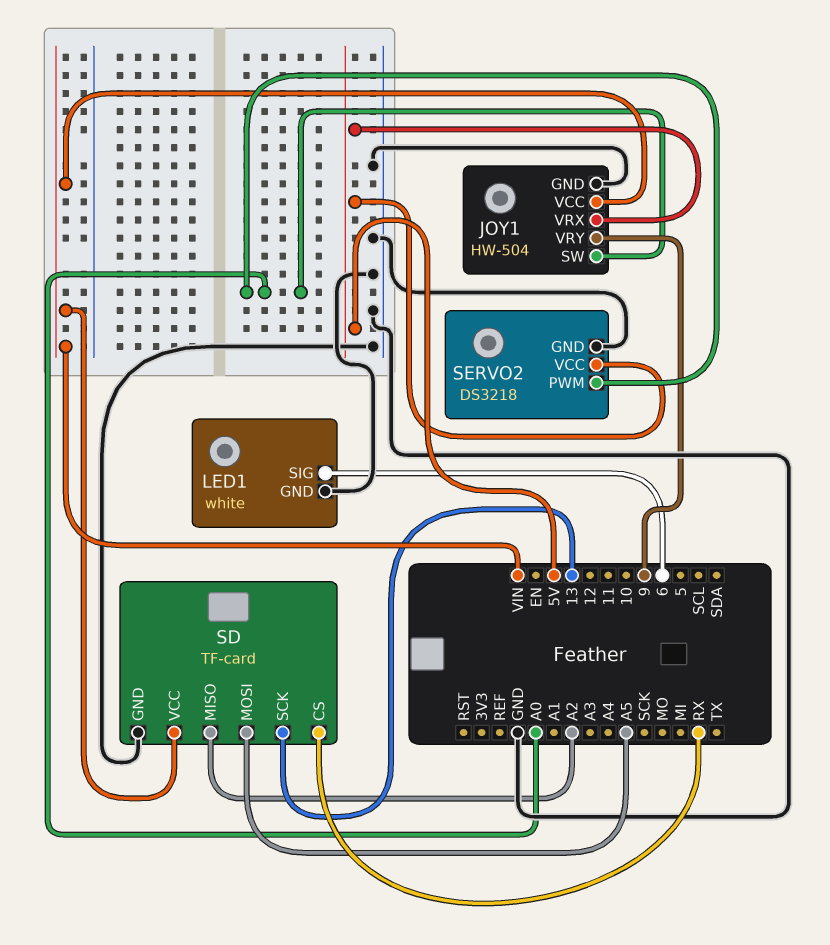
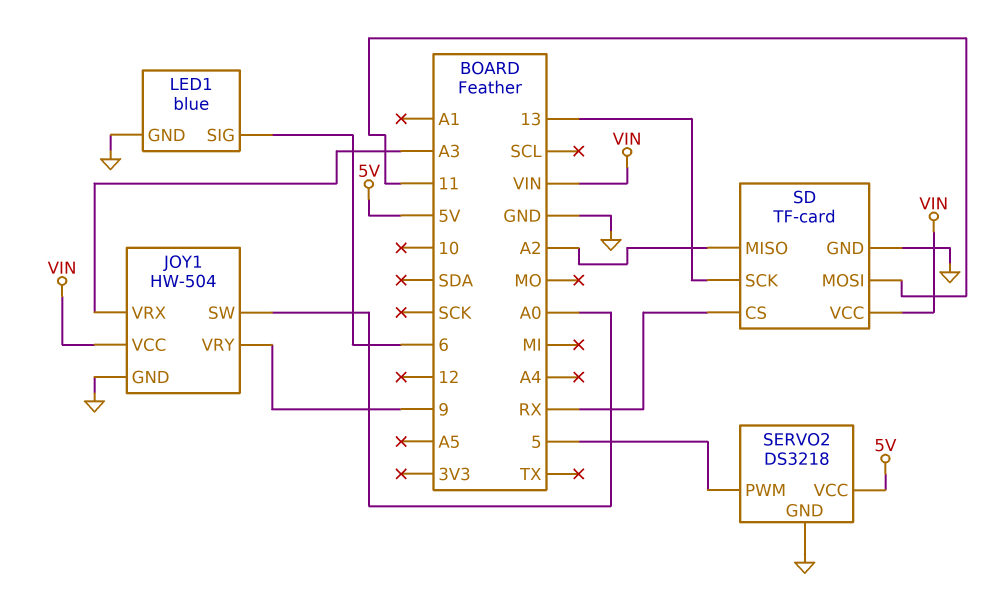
JOY1 pin VRX: 5V -> A3
LED1: white -> blue
SD pin MOSI: A5 -> 11
SERVO2 pin PWM: A0 -> 5

